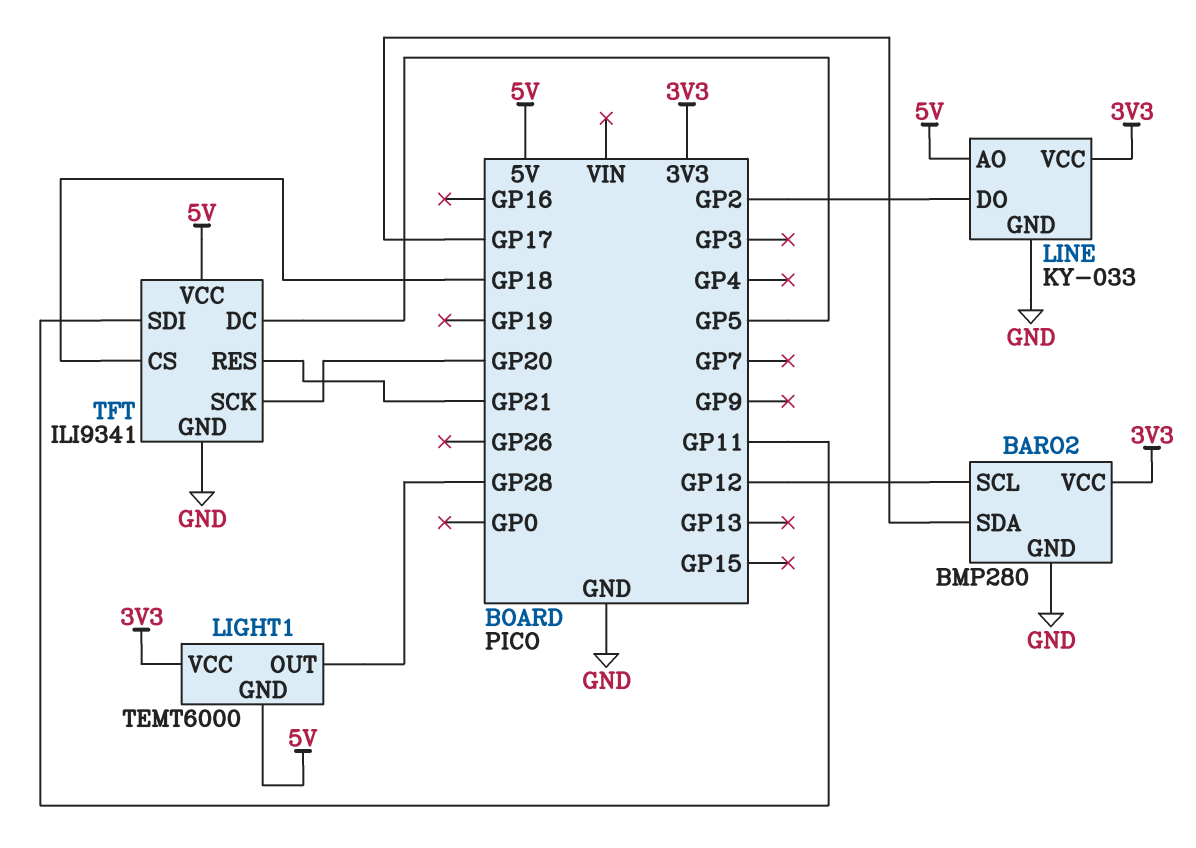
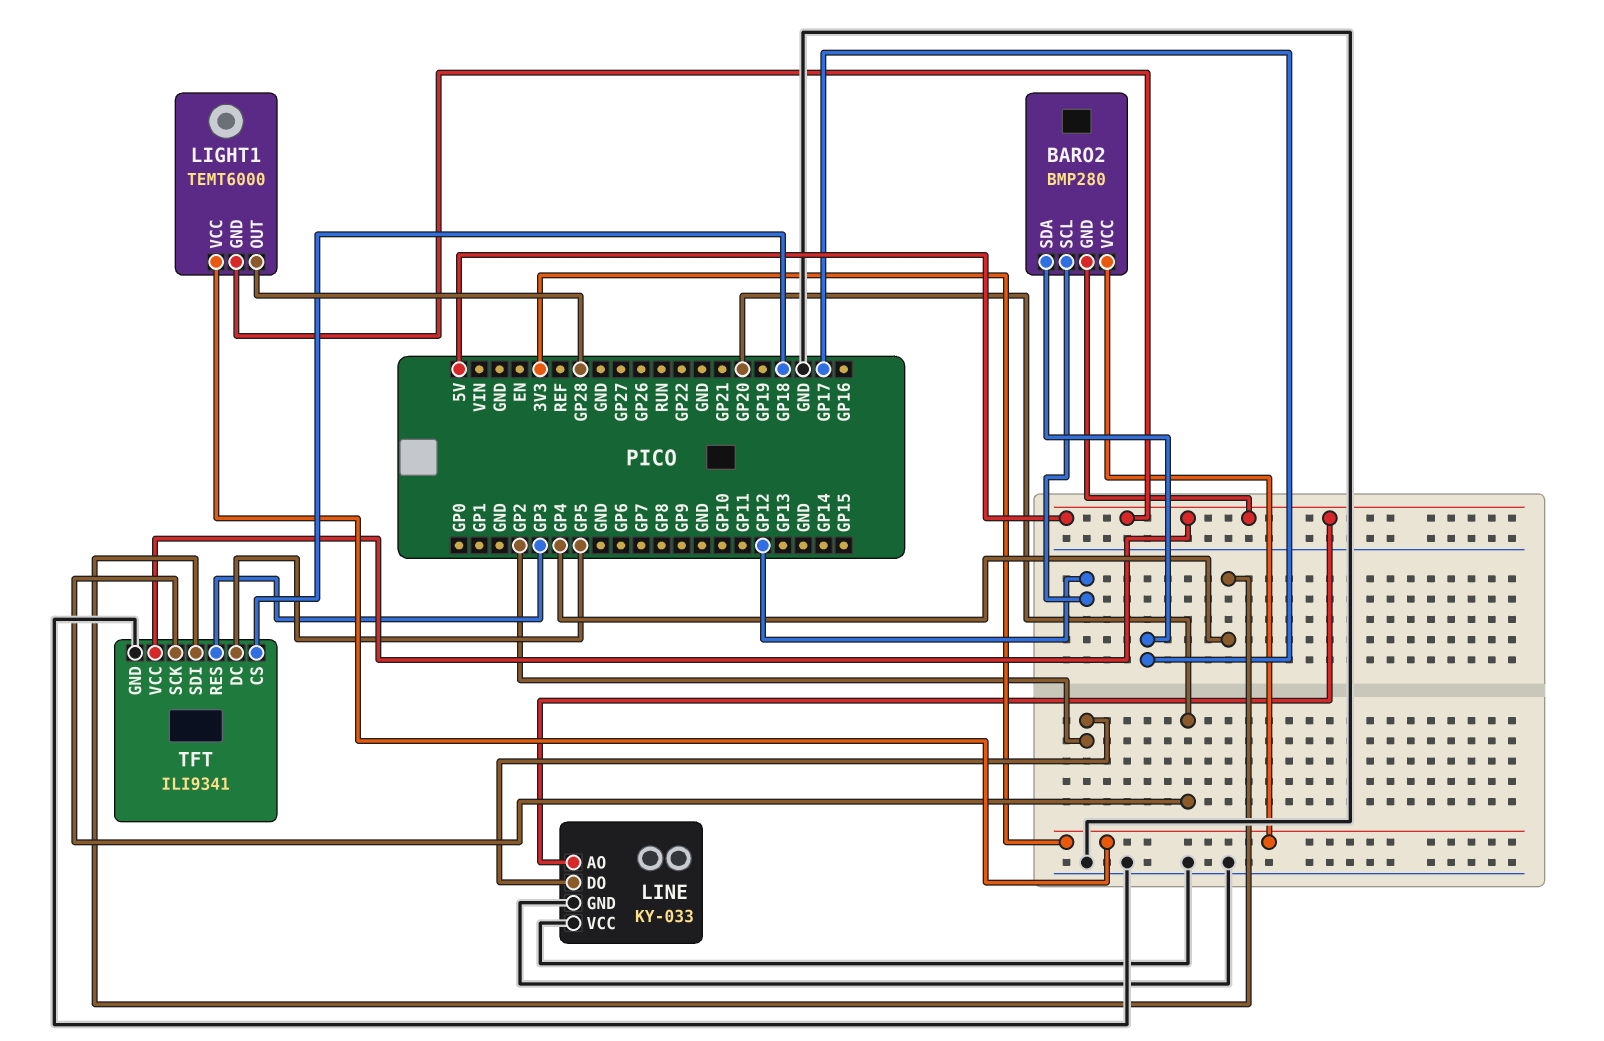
BARO2 pin GND: GND -> 5V
LINE pin VCC: 3V3 -> GND
TFT pin RES: GP21 -> GP3
TFT pin SDI: GP11 -> GP4

